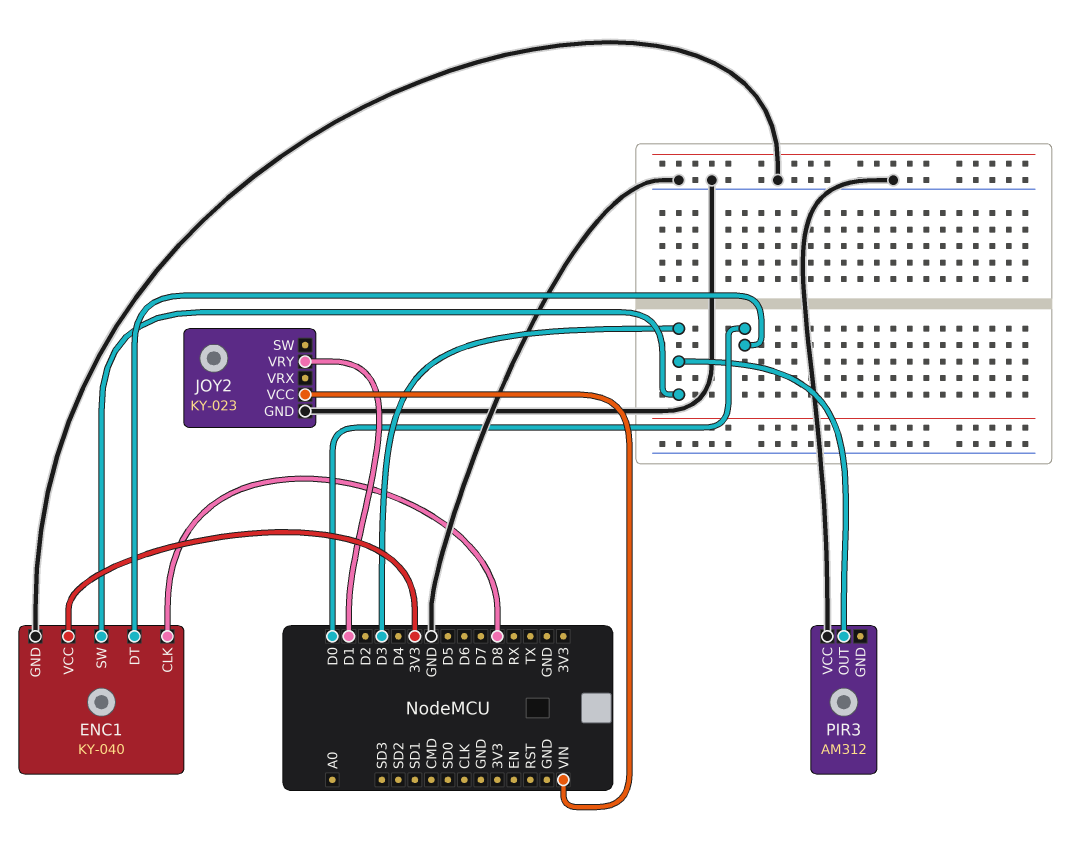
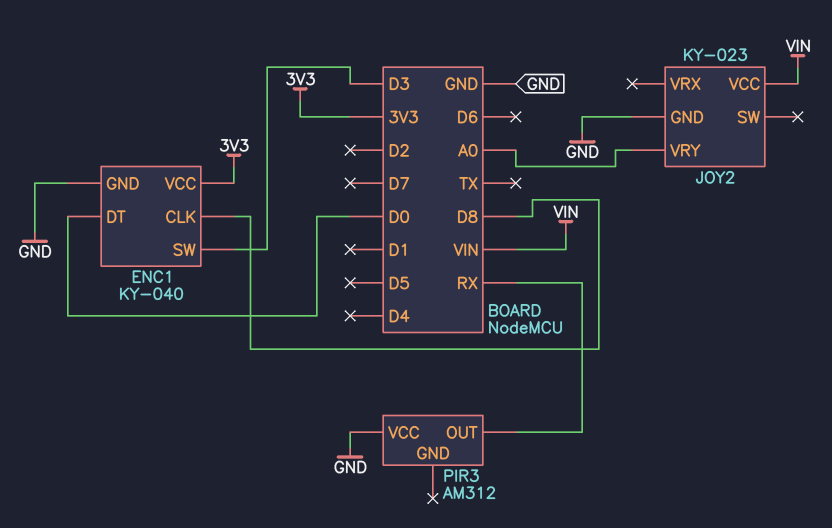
JOY2 pin VRY: D1 -> A0
PIR3 pin OUT: D3 -> RX

